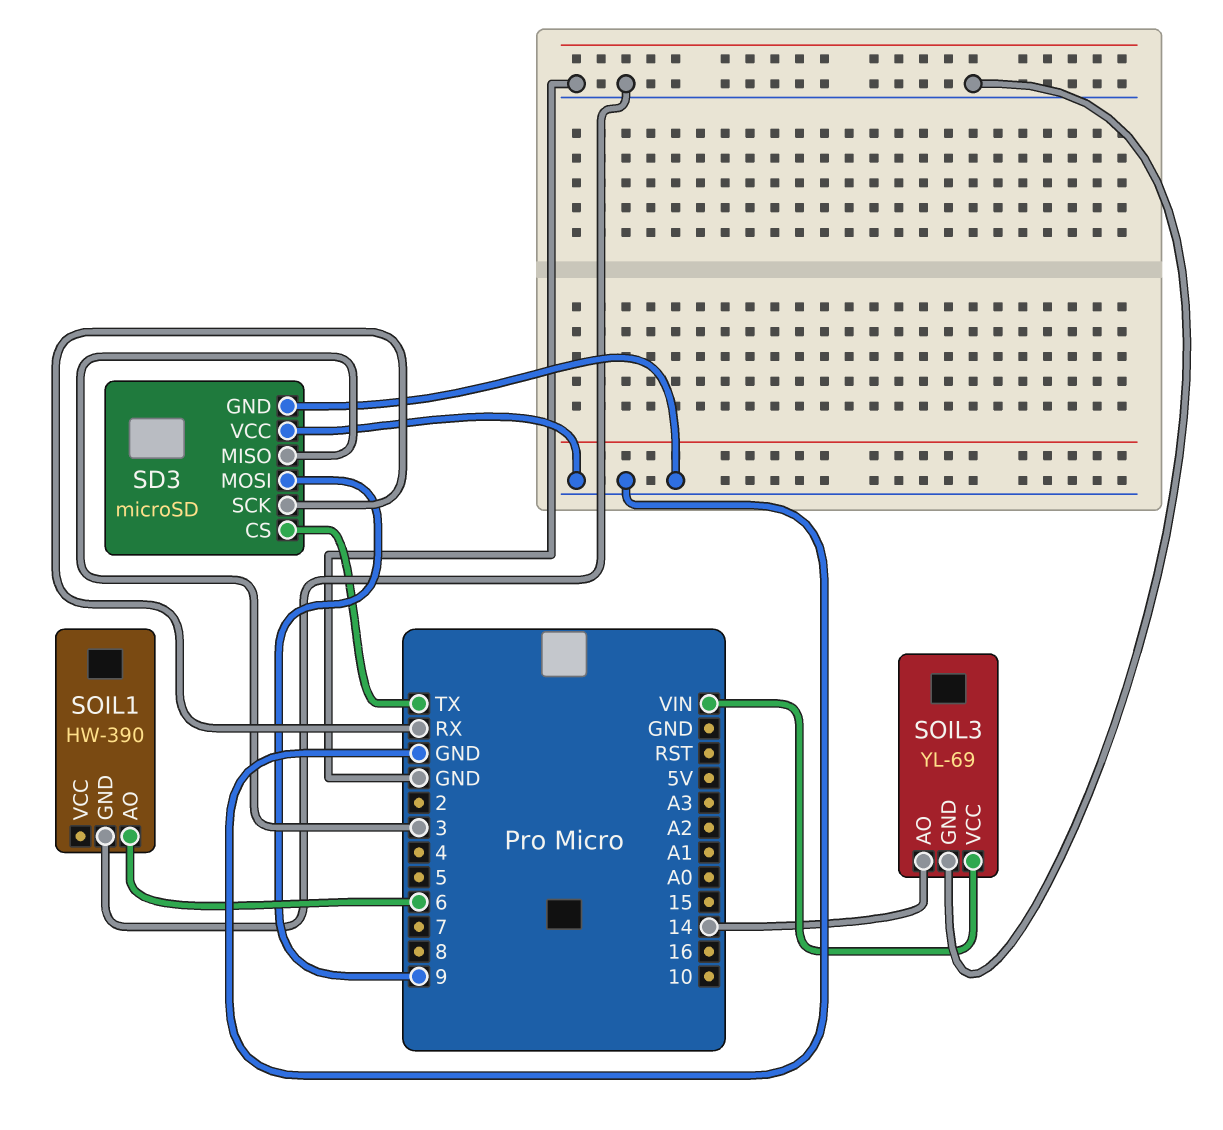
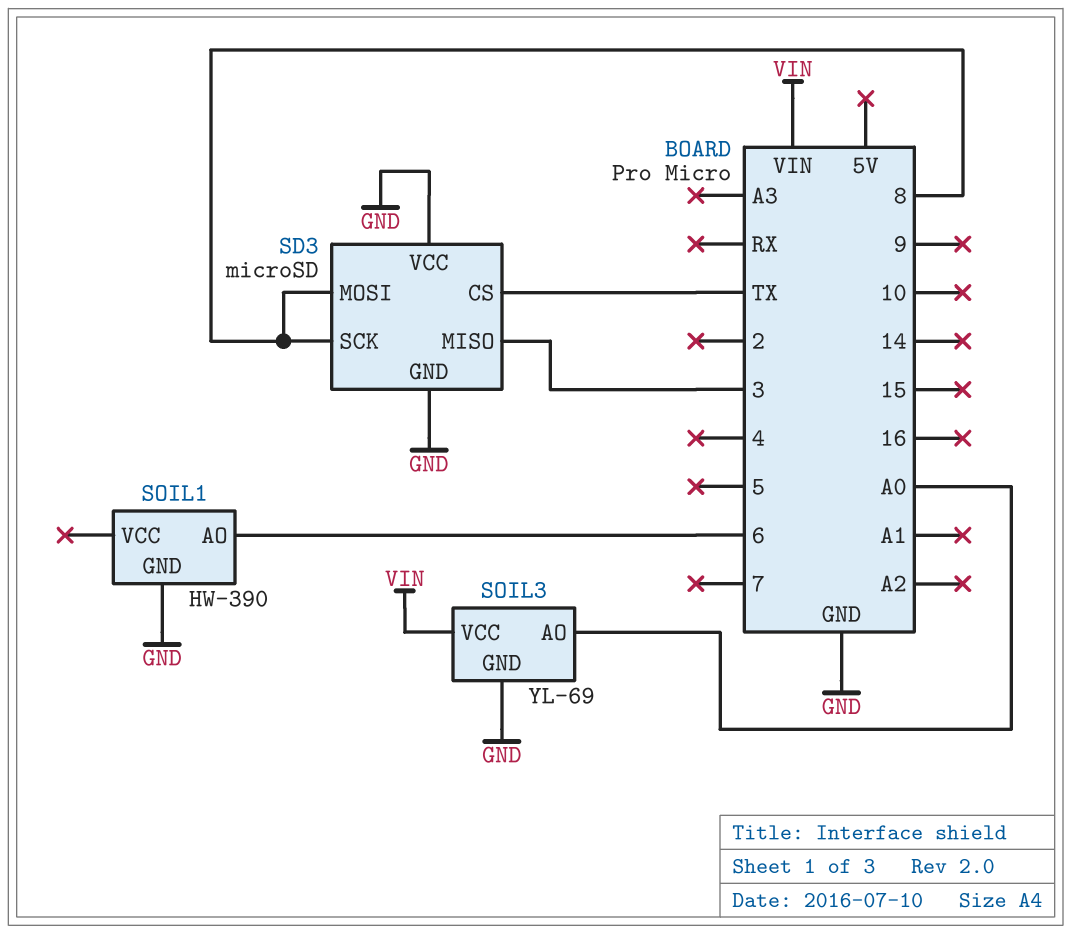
SD3 pin MOSI: 9 -> 8
SD3 pin SCK: RX -> 8
SOIL3 pin AO: 14 -> A0

